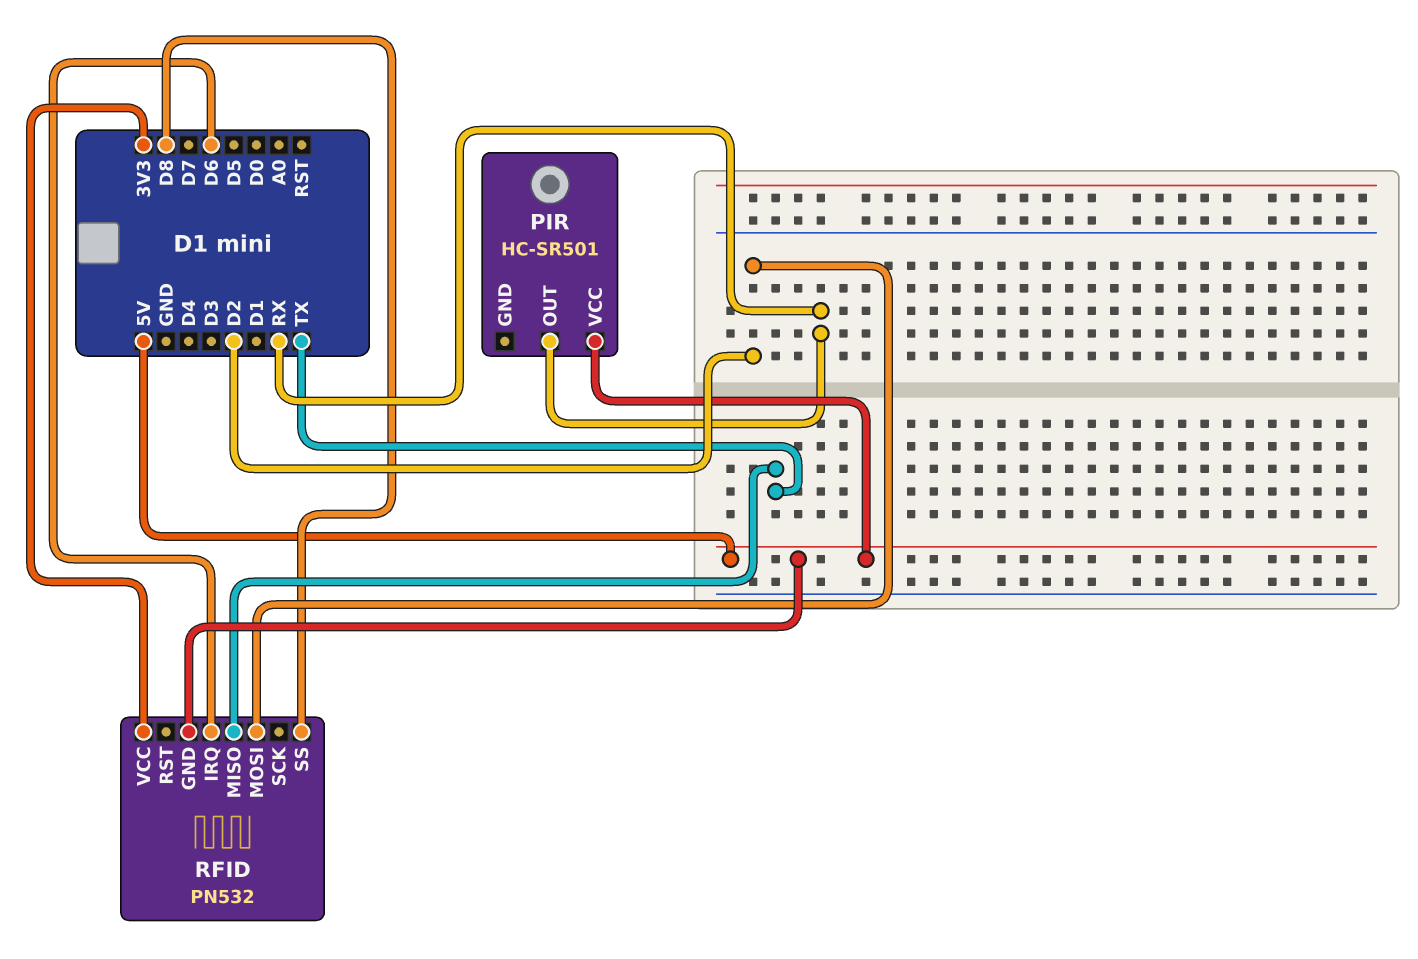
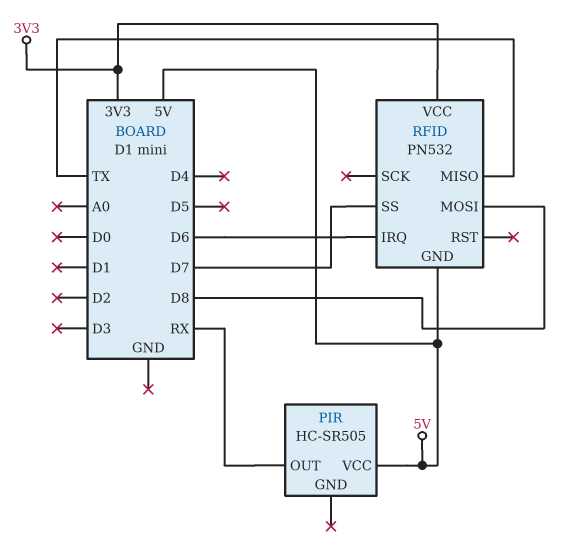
PIR: HC-SR501 -> HC-SR505
RFID pin MOSI: D2 -> D8
RFID pin SS: D8 -> D7

